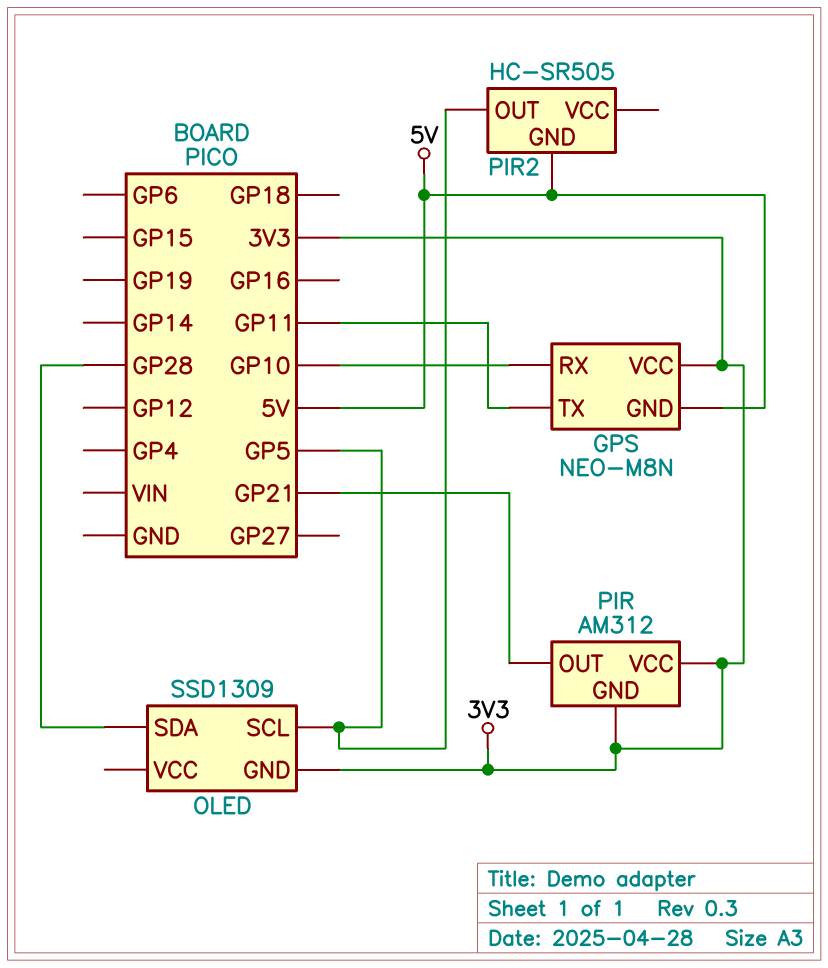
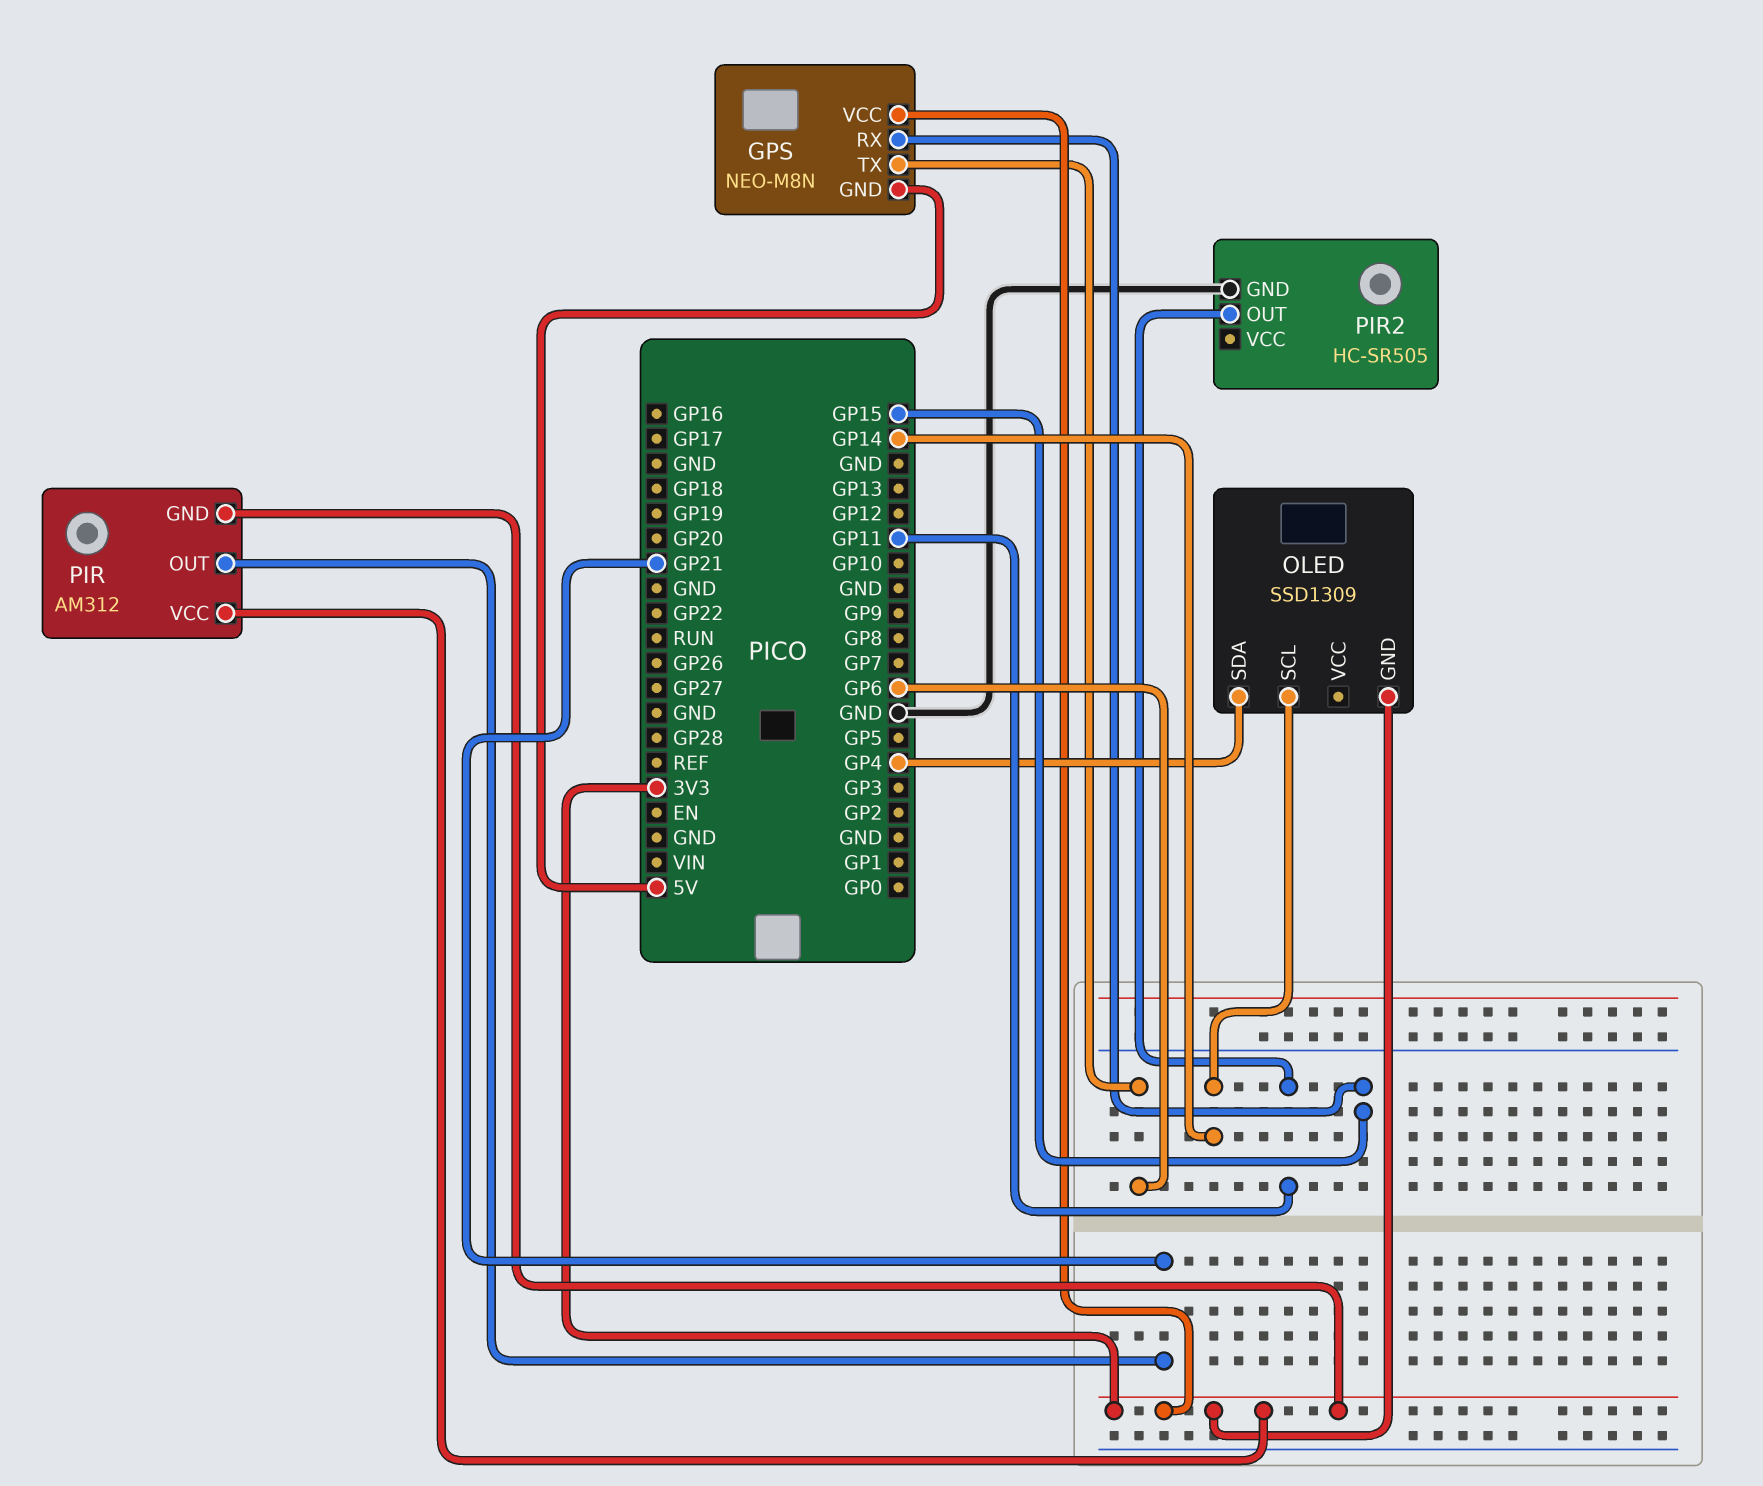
GPS pin RX: GP10 -> GP15
GPS pin TX: GP11 -> GP6
OLED pin SCL: GP5 -> GP14
OLED pin SDA: GP28 -> GP4
PIR2 pin GND: 5V -> GND
PIR2 pin OUT: GP5 -> GP11

